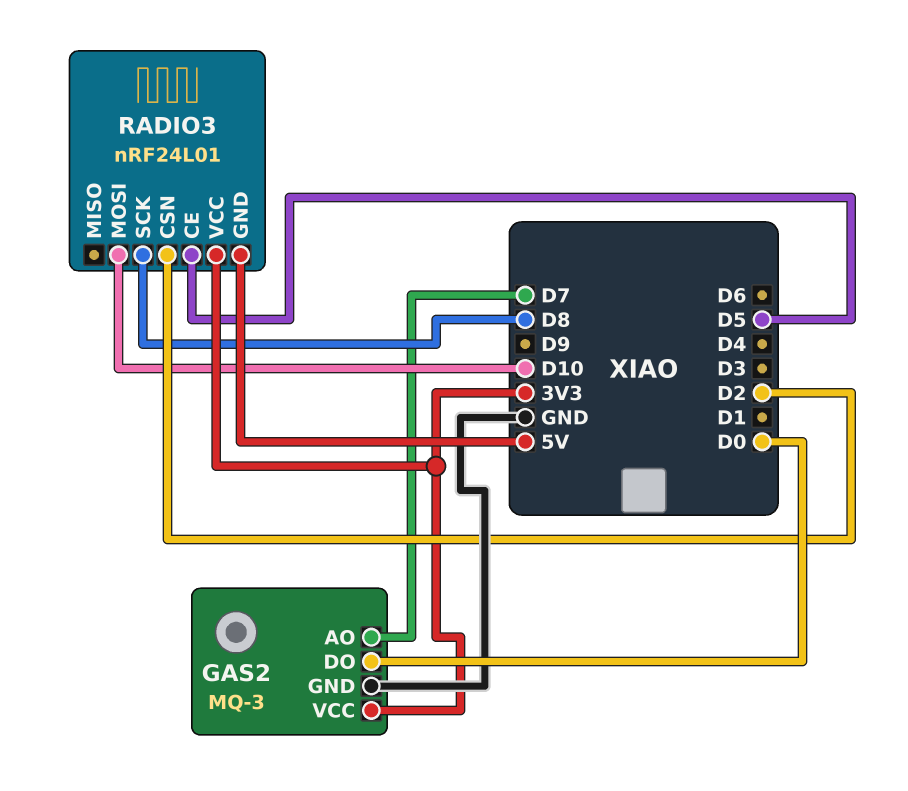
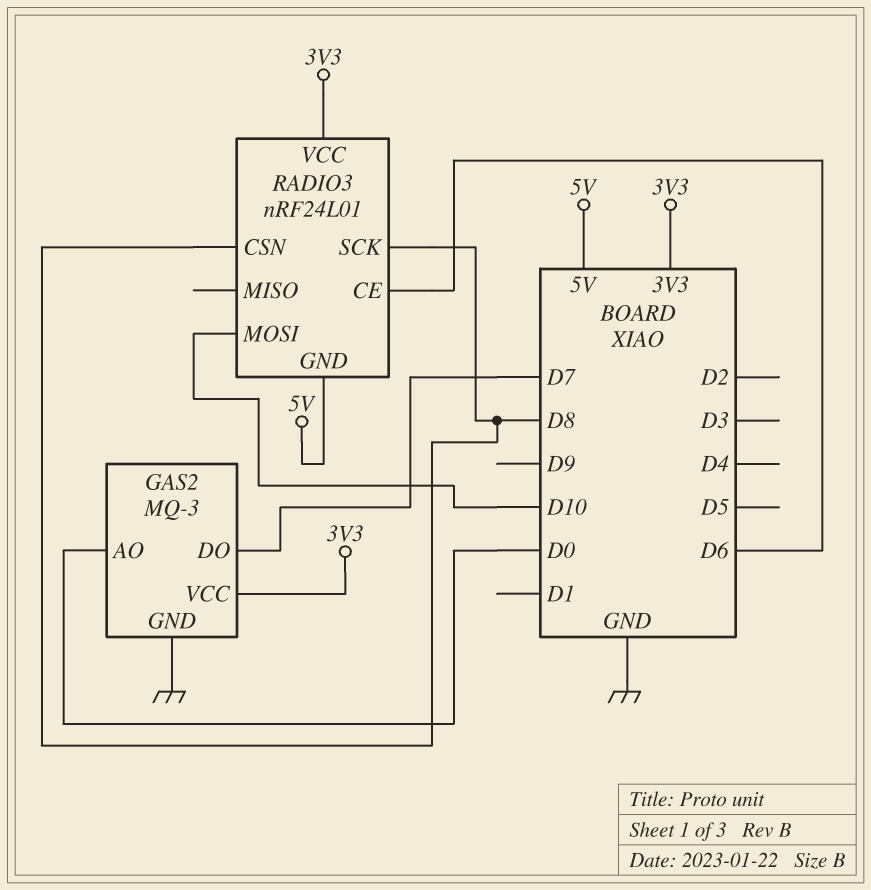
GAS2 pin AO: D7 -> D0
GAS2 pin DO: D0 -> D7
RADIO3 pin CE: D5 -> D6
RADIO3 pin CSN: D2 -> D8

